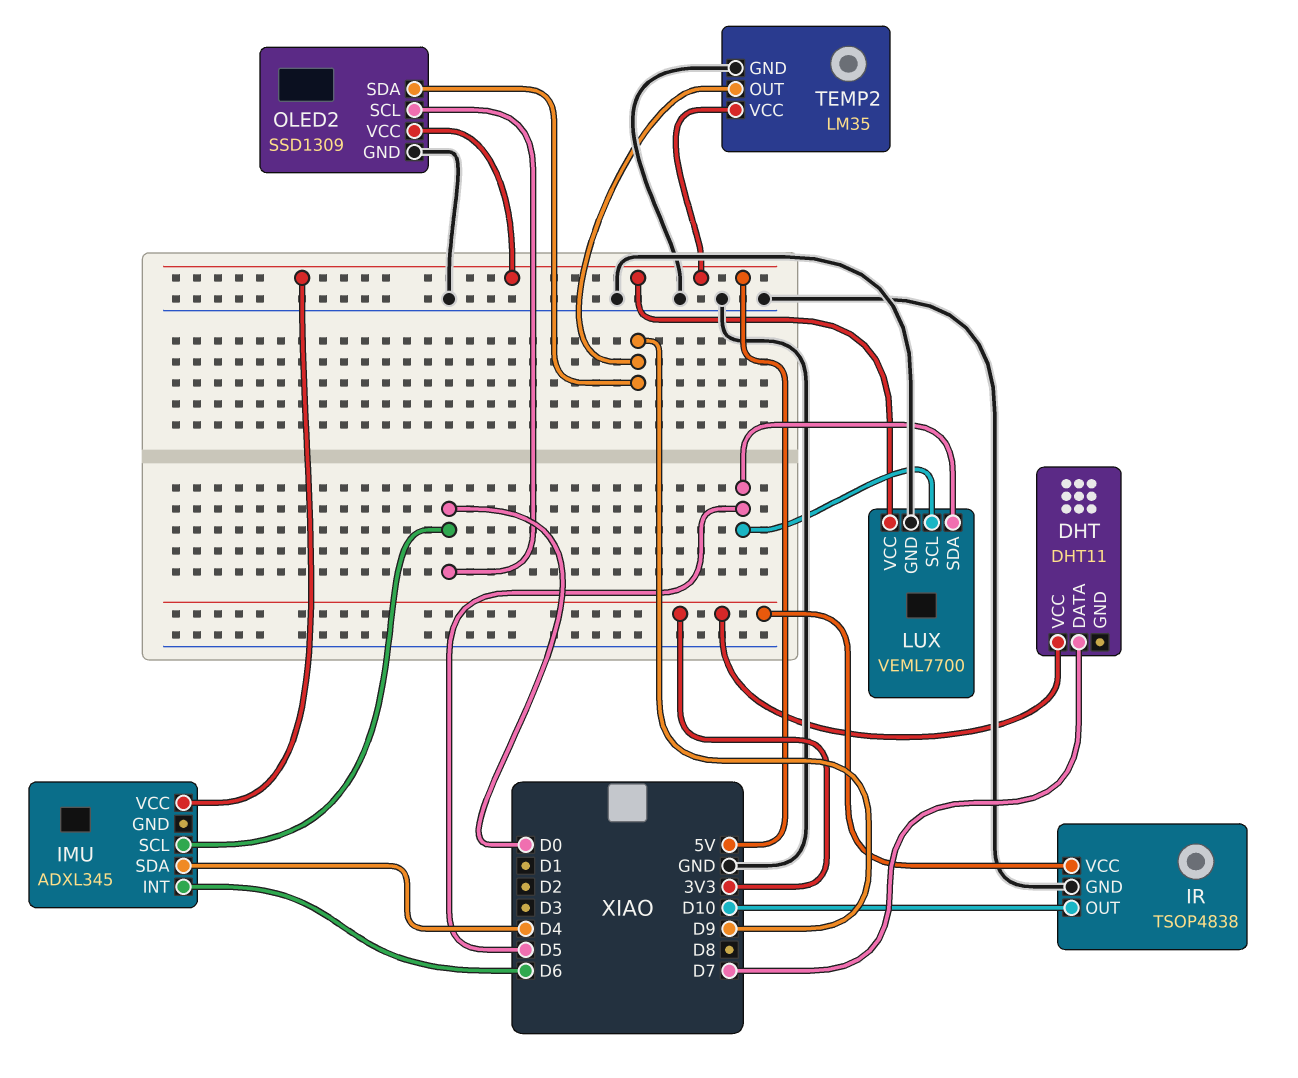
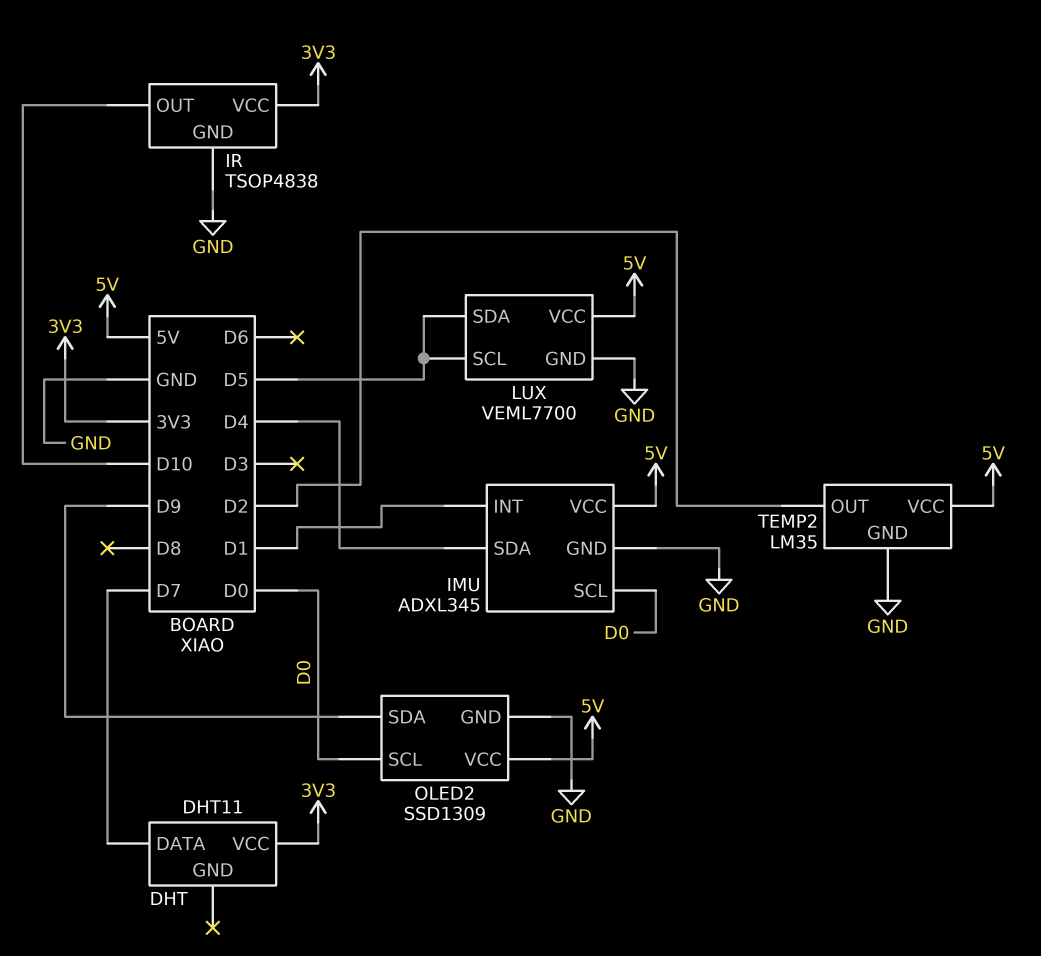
IMU pin GND: none -> GND
IMU pin INT: D6 -> D1
TEMP2 pin OUT: D9 -> D2

